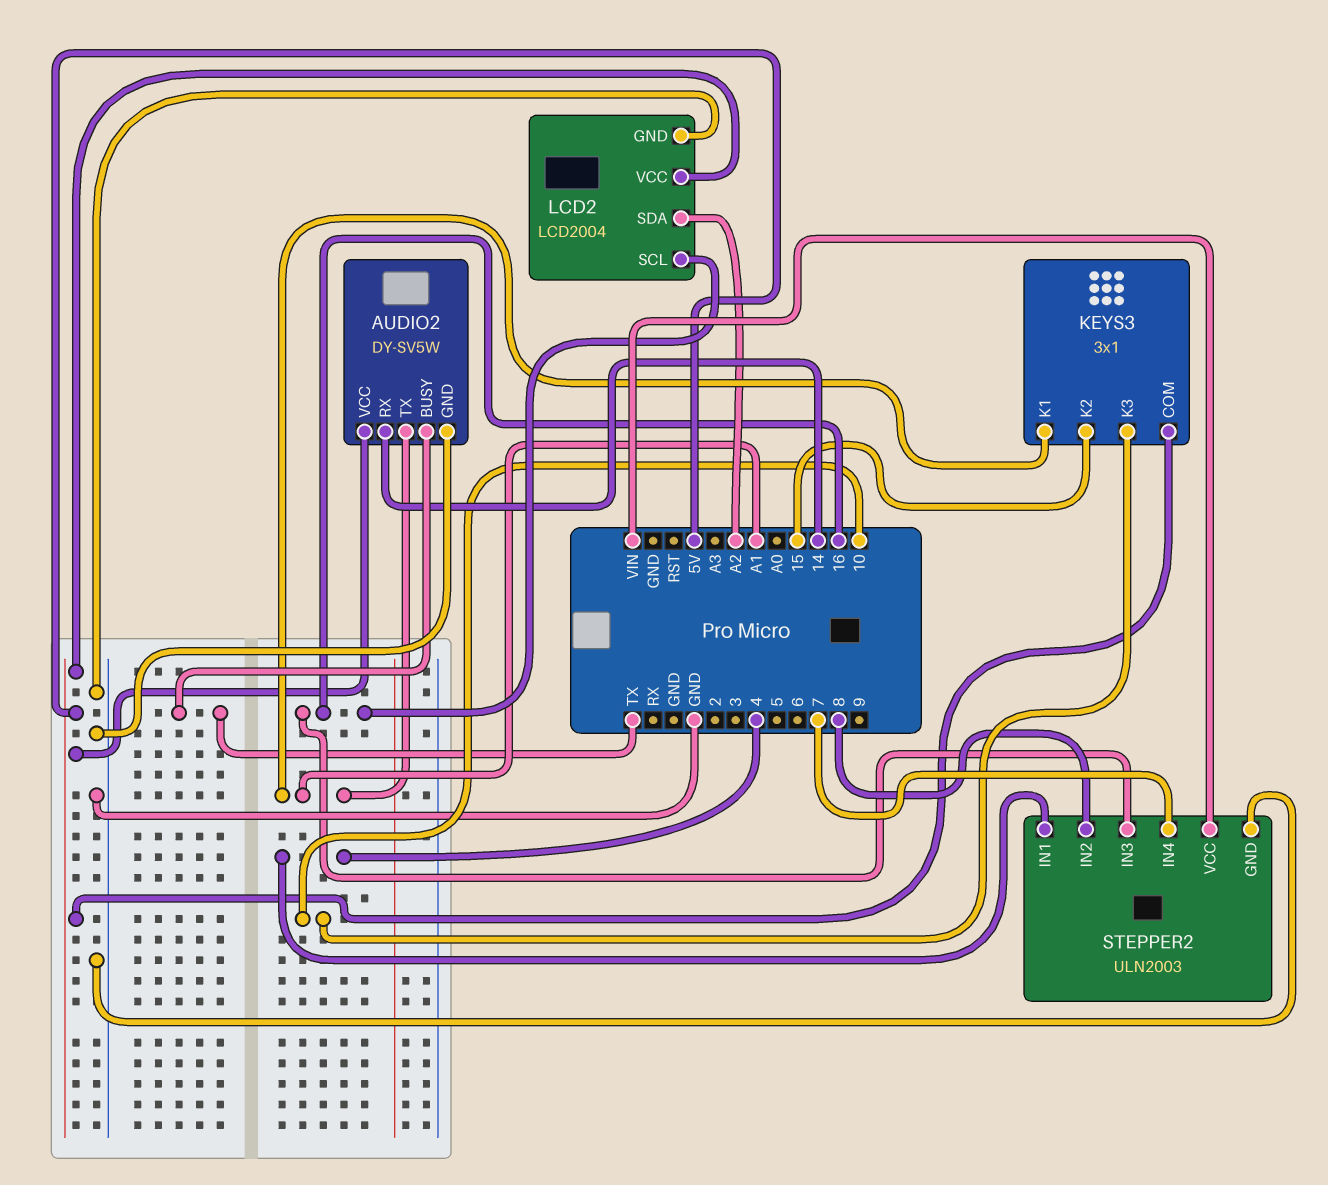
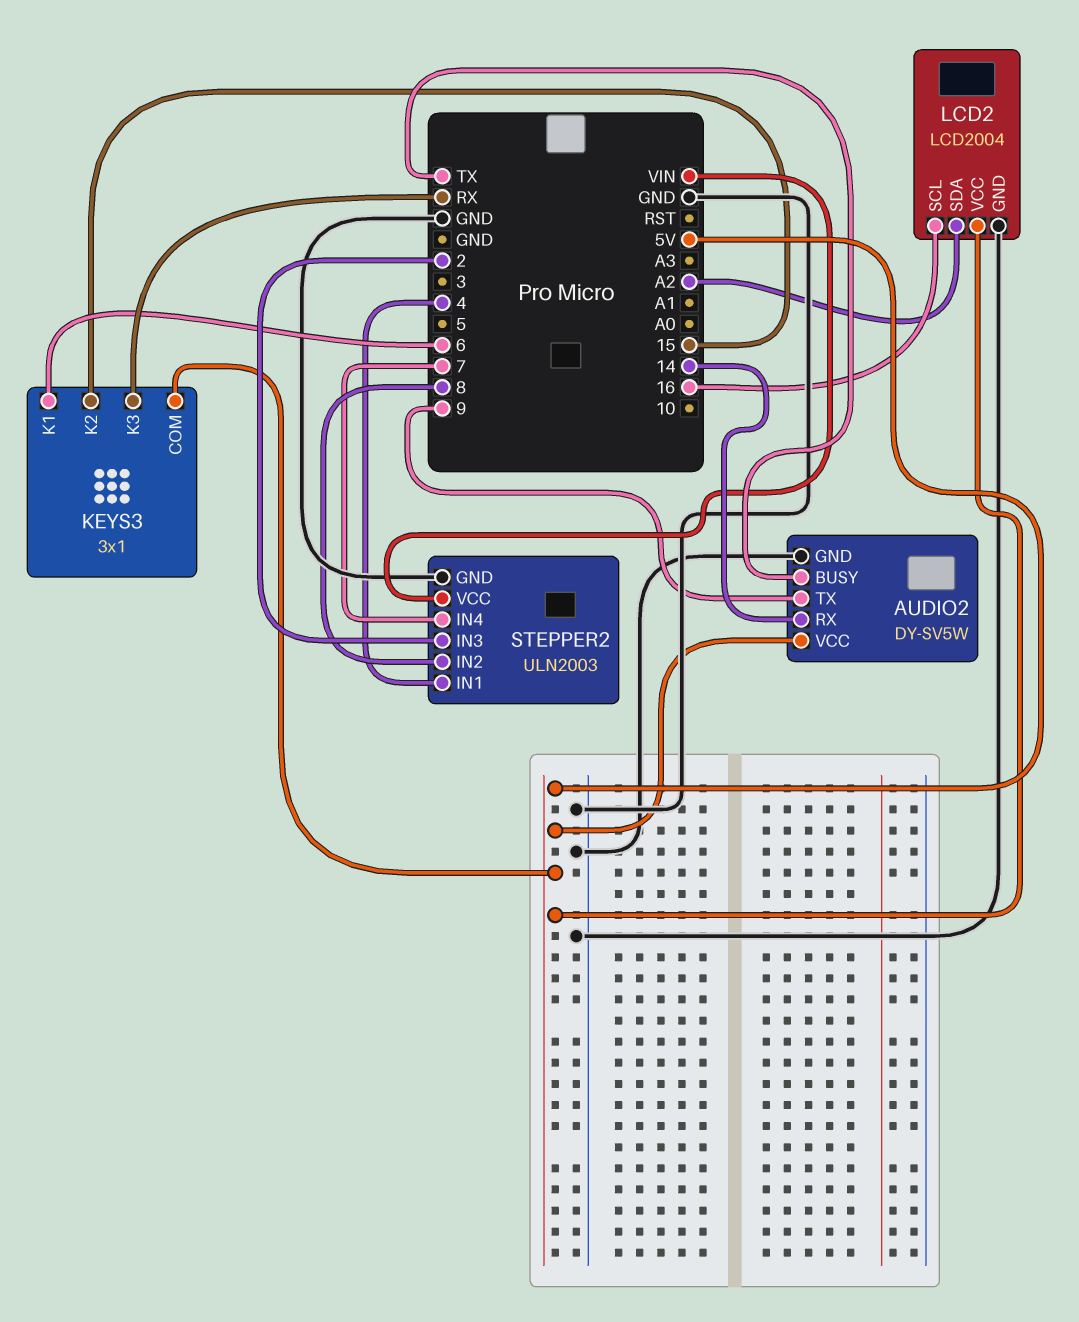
AUDIO2 pin TX: A1 -> 9
KEYS3 pin K1: A1 -> 6
KEYS3 pin K3: 10 -> RX
STEPPER2 pin IN3: 16 -> 2

